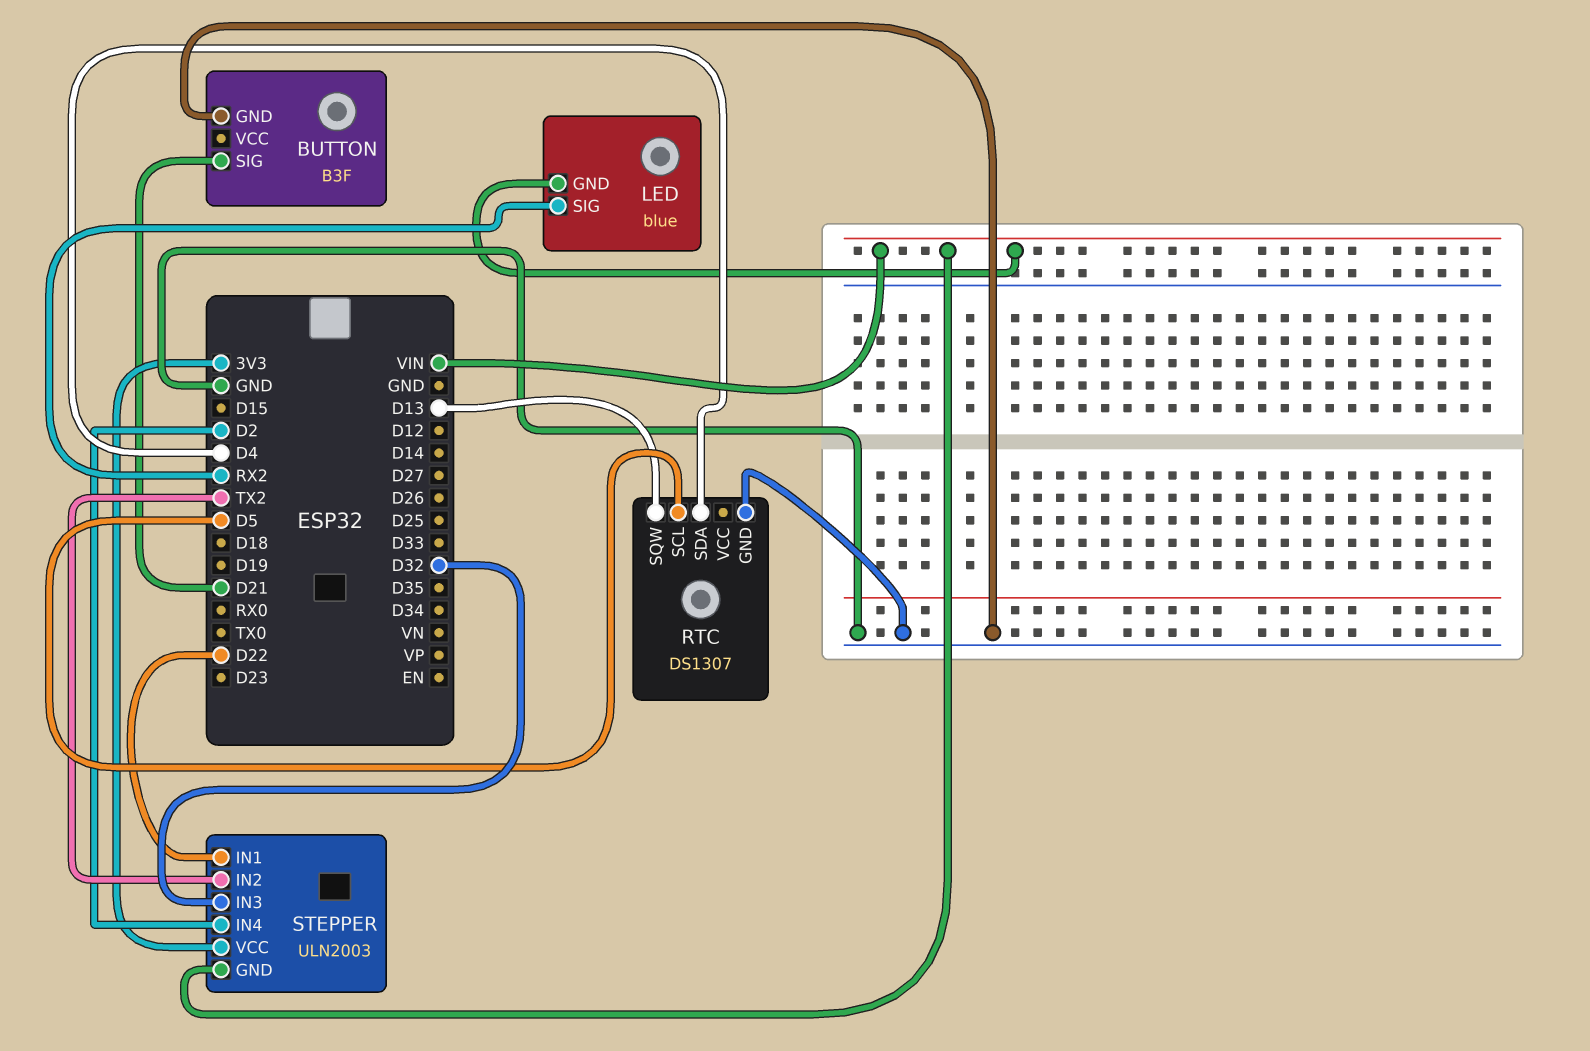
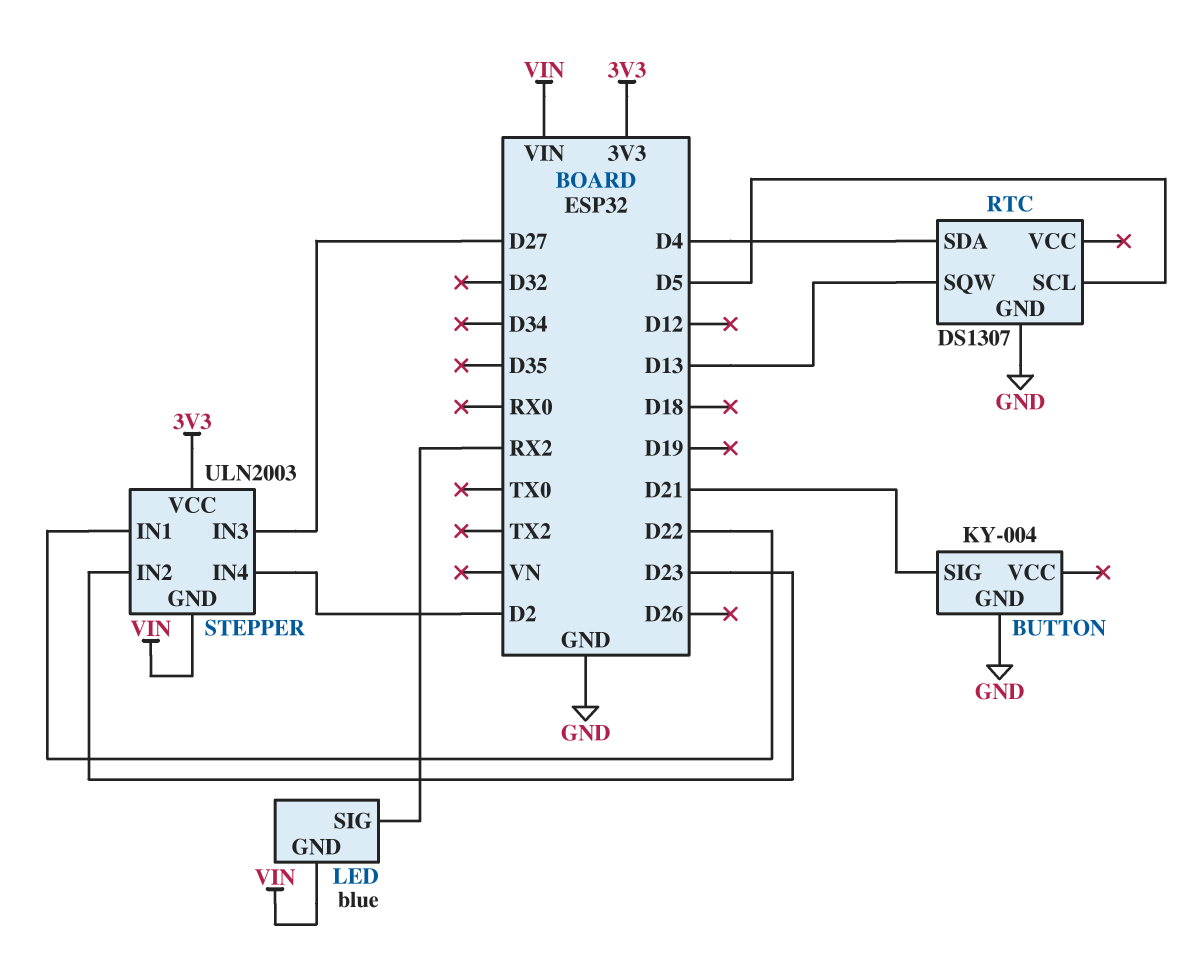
BUTTON: B3F -> KY-004
STEPPER pin IN2: TX2 -> D23
STEPPER pin IN3: D32 -> D27

